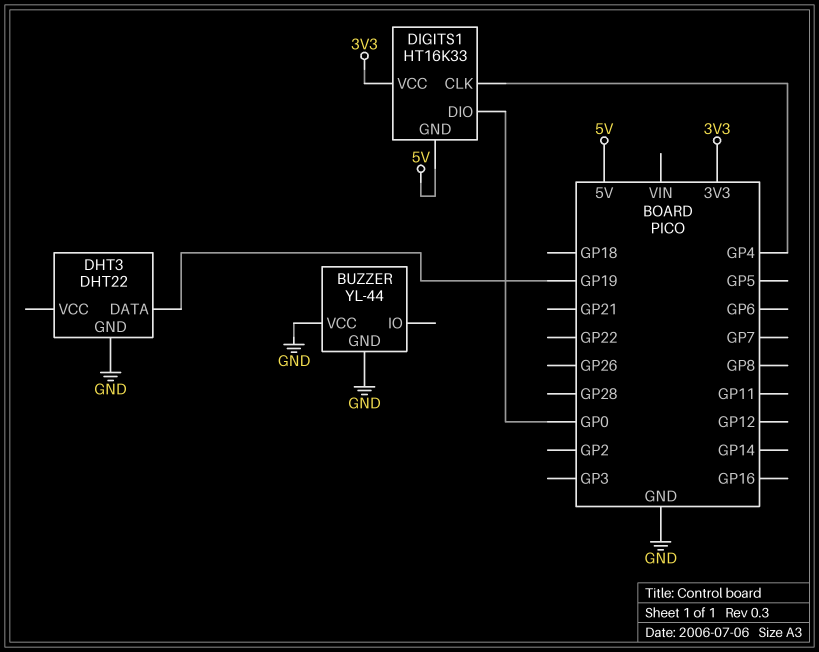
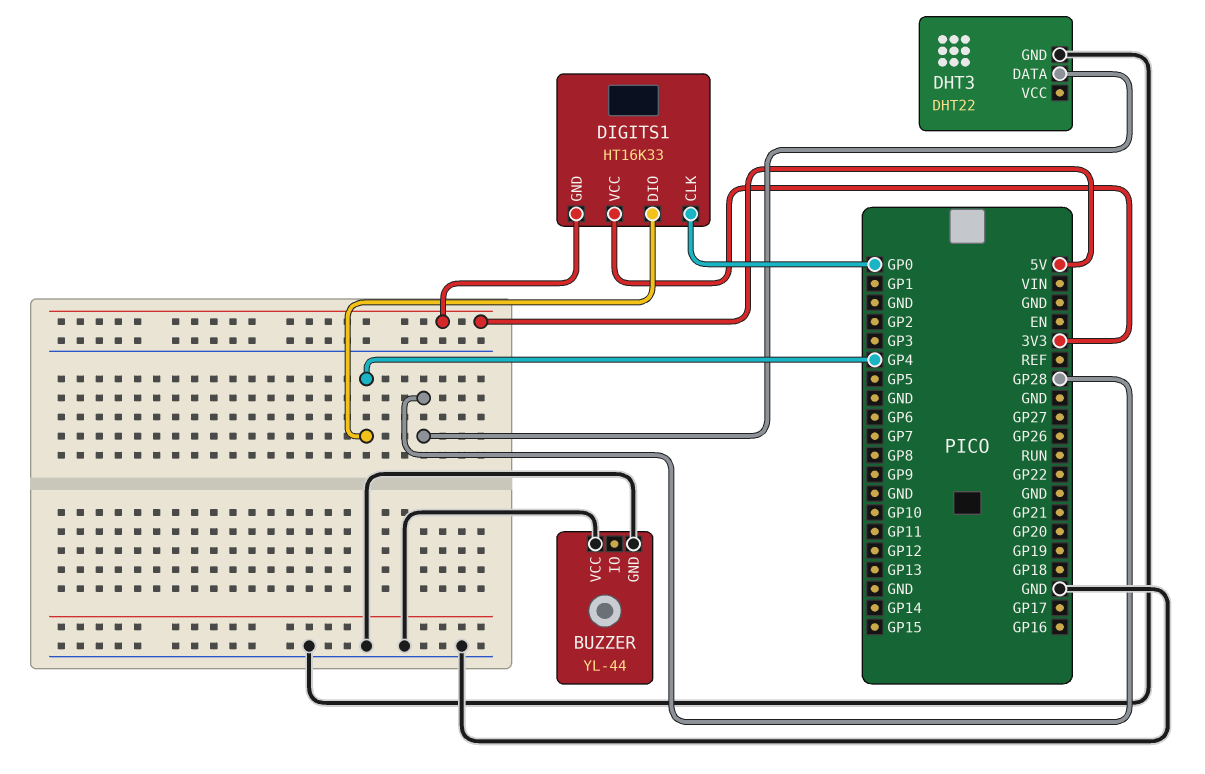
DHT3 pin DATA: GP19 -> GP28
DIGITS1 pin CLK: GP4 -> GP0
DIGITS1 pin DIO: GP0 -> GP4

